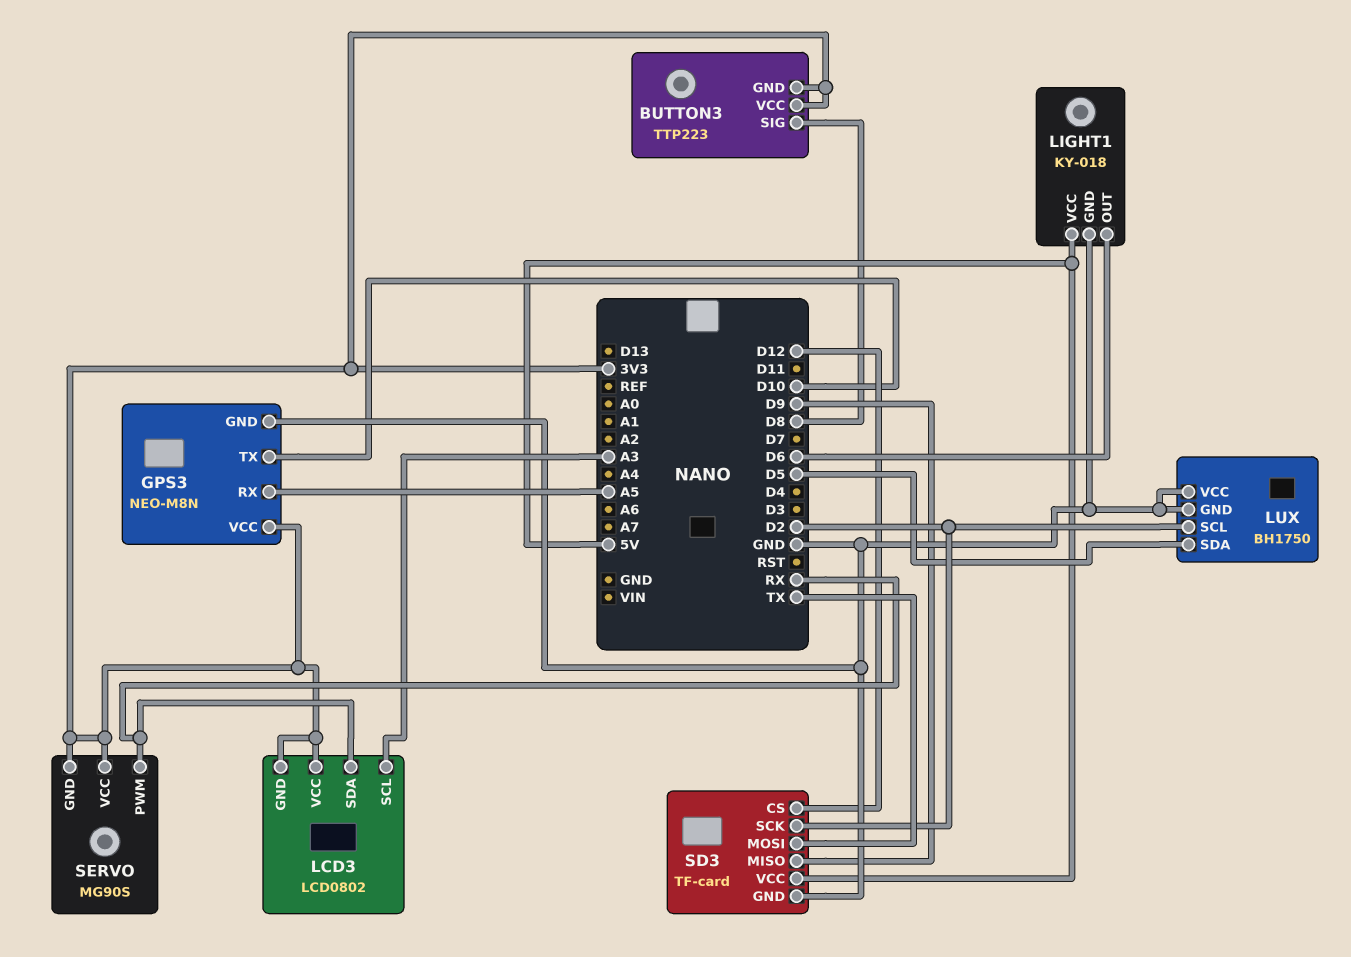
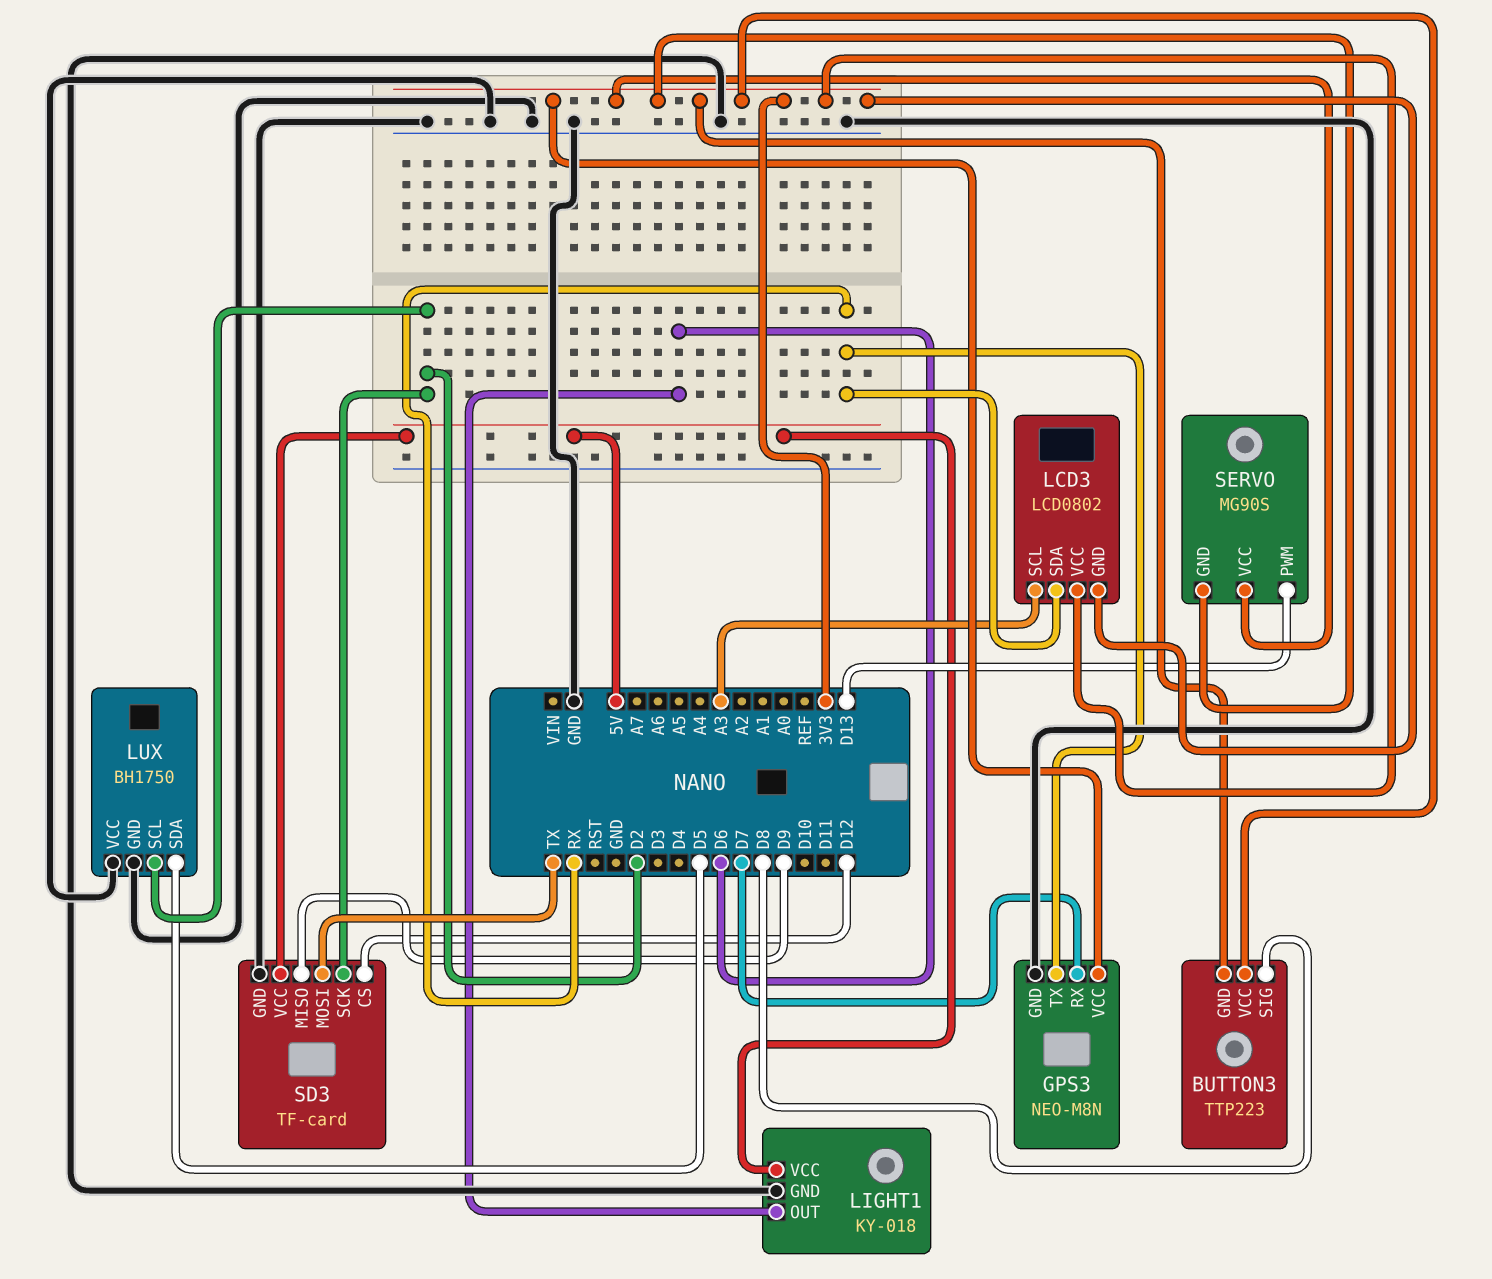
GPS3 pin RX: A5 -> D7
GPS3 pin TX: D10 -> RX
SERVO pin PWM: RX -> D13

